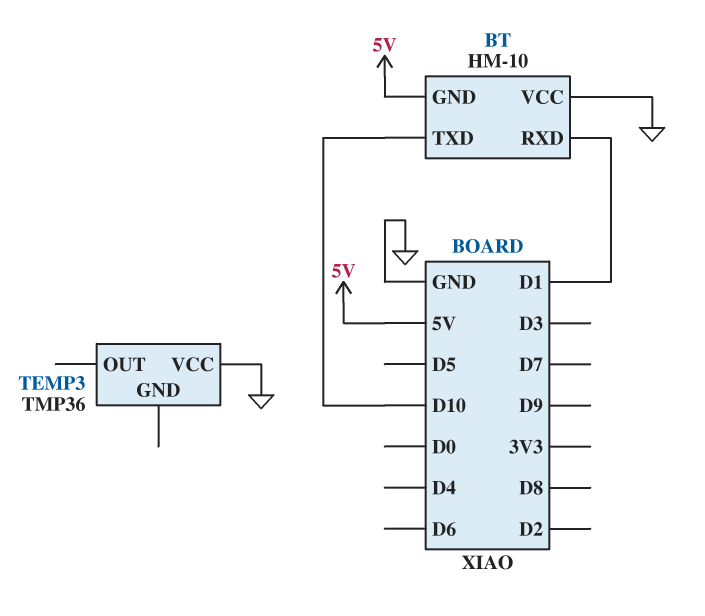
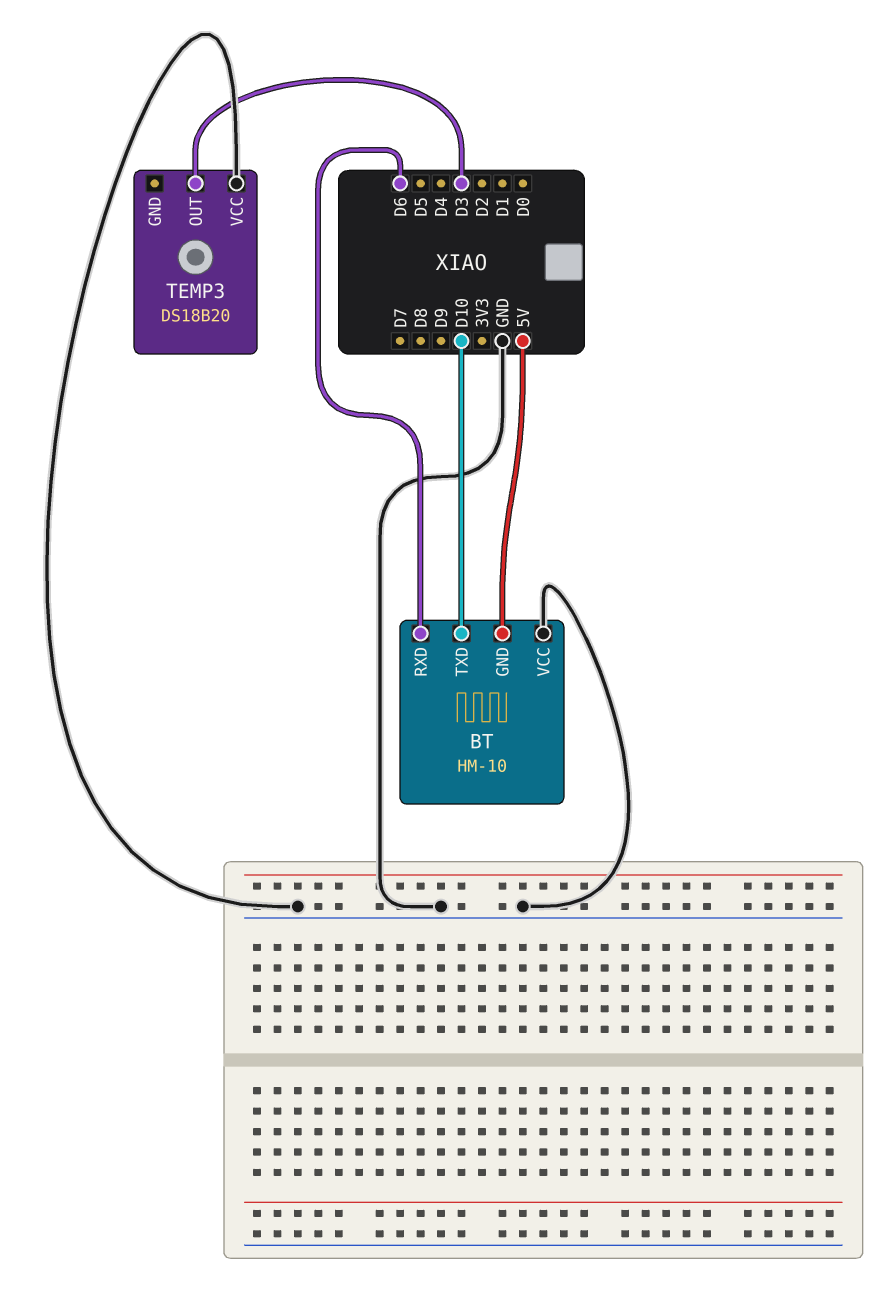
BT pin RXD: D1 -> D6
TEMP3: TMP36 -> DS18B20
TEMP3 pin OUT: none -> D3

